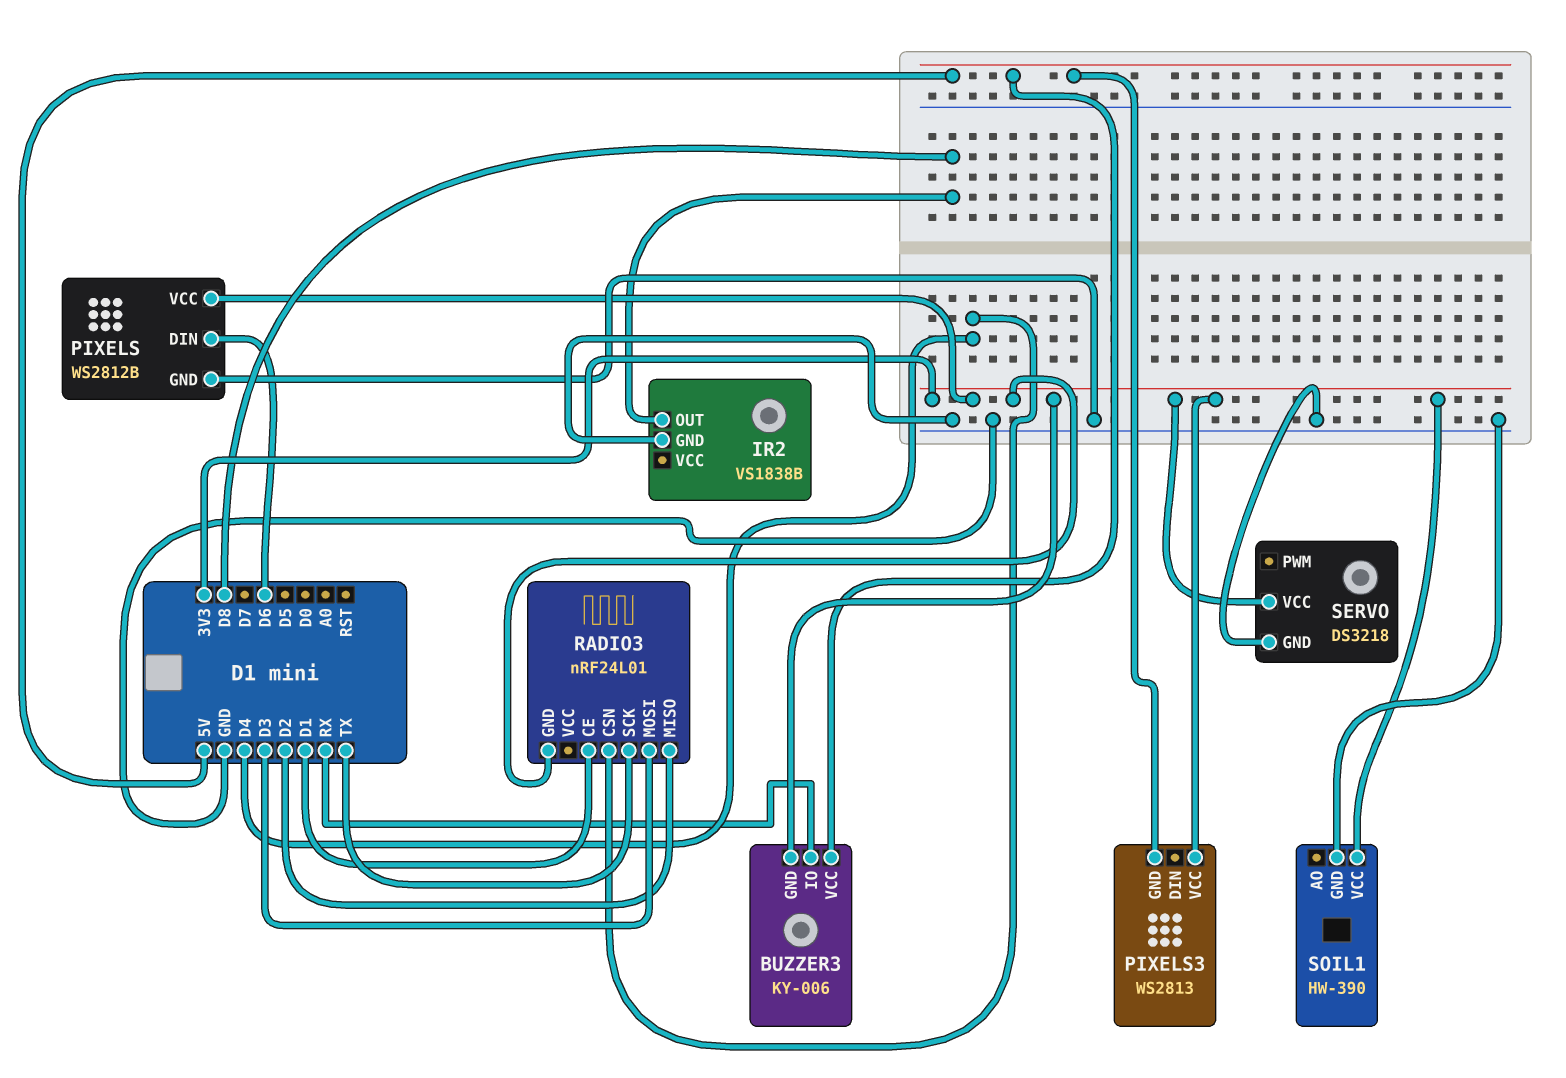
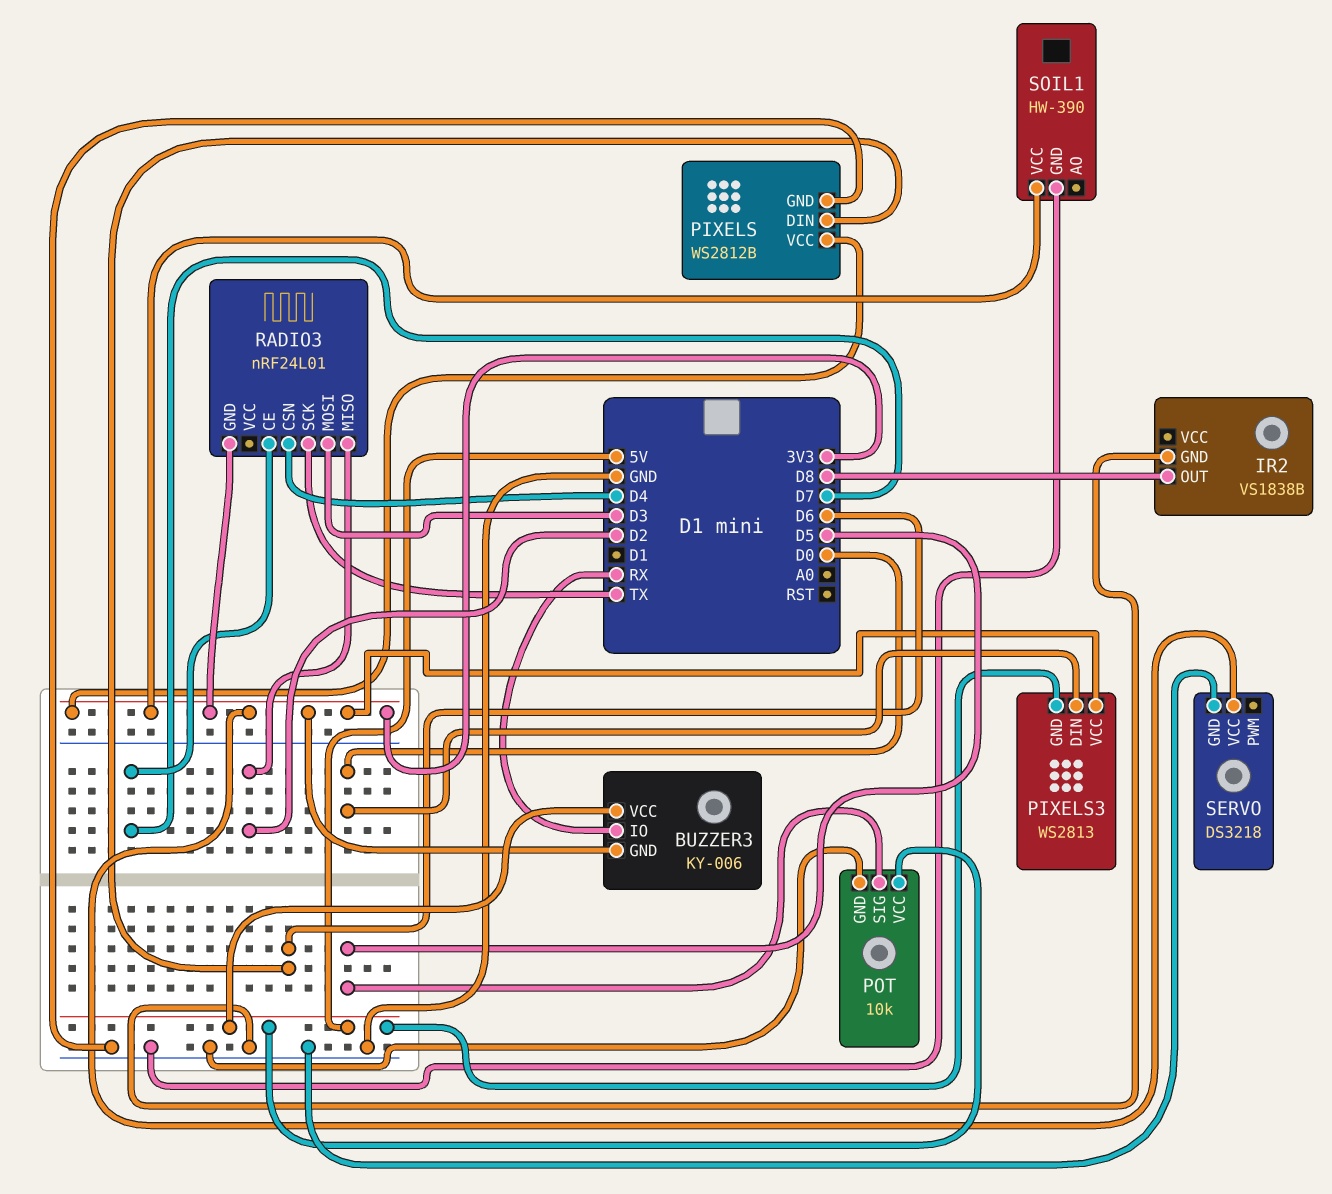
PIXELS3 pin DIN: none -> D0
POT: none -> 10k
POT pin GND: none -> GND
POT pin SIG: none -> D5
POT pin VCC: none -> 5V
RADIO3 pin CE: D1 -> D7

